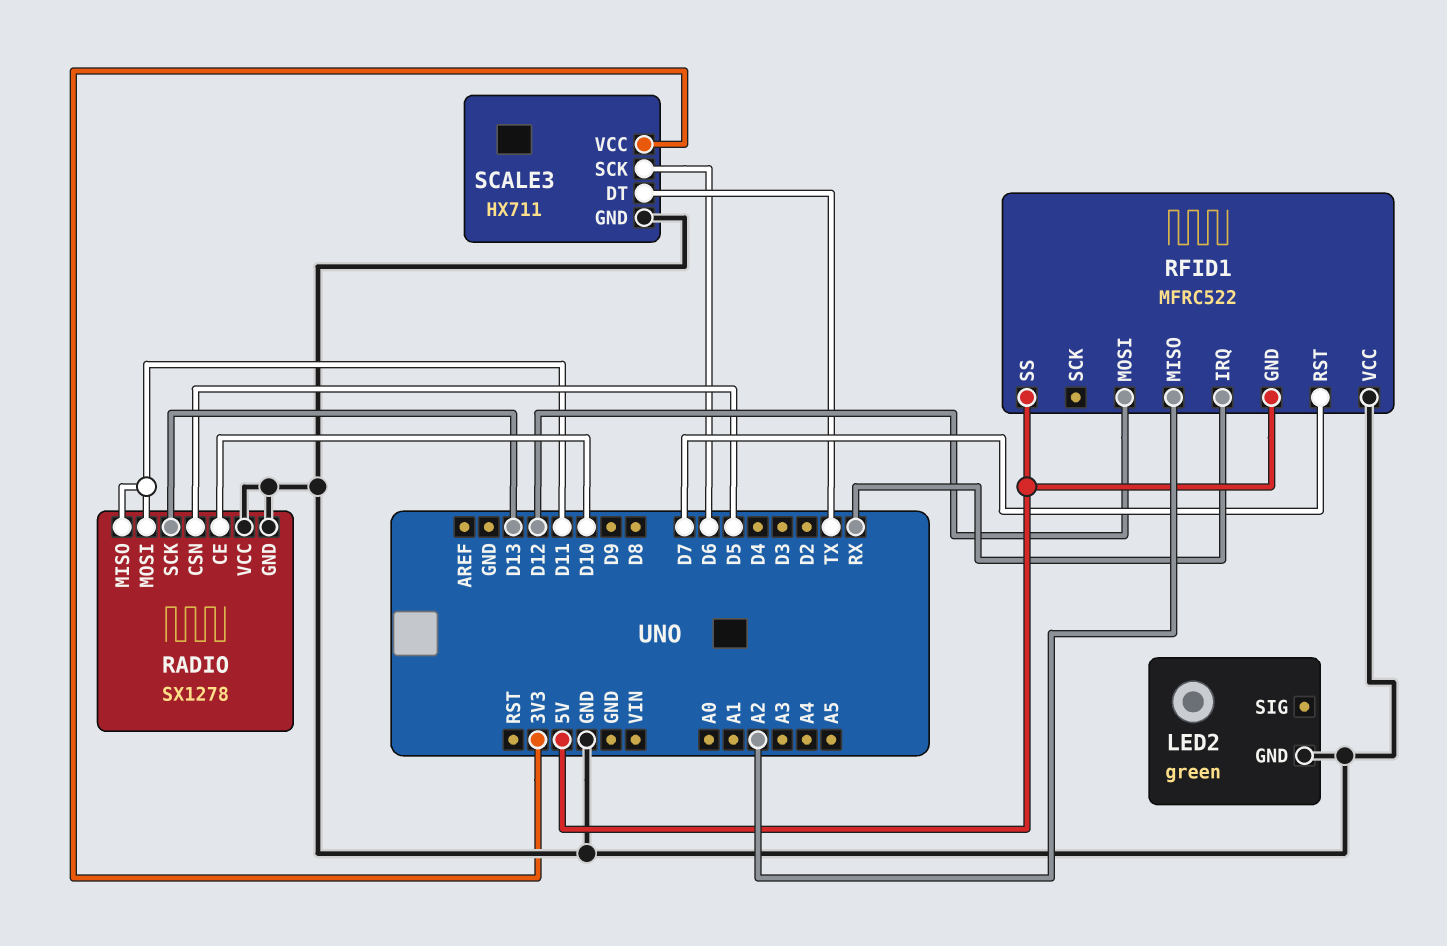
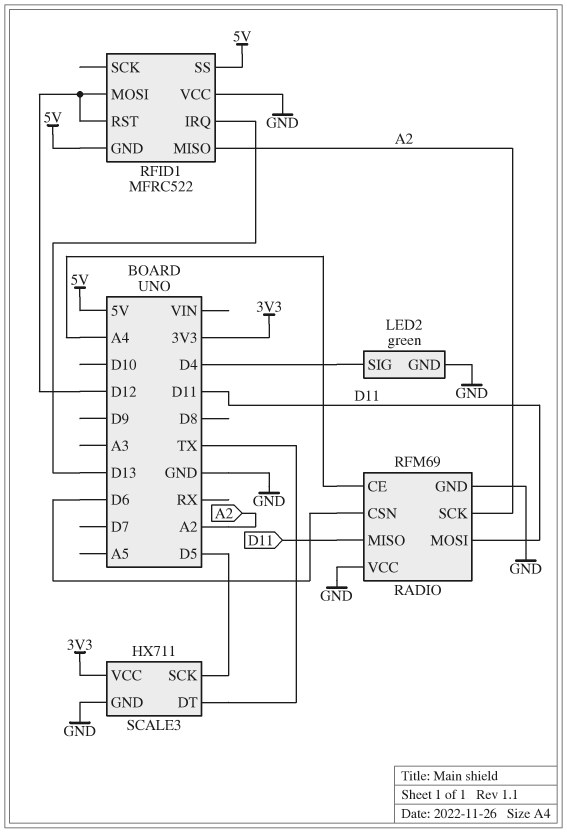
LED2 pin SIG: none -> D4
RADIO: SX1278 -> RFM69
RADIO pin CE: D10 -> A4
RADIO pin CSN: D5 -> D6
RADIO pin SCK: D13 -> A2
RFID1 pin IRQ: RX -> D13
RFID1 pin RST: D7 -> D12
SCALE3 pin SCK: D6 -> D5

